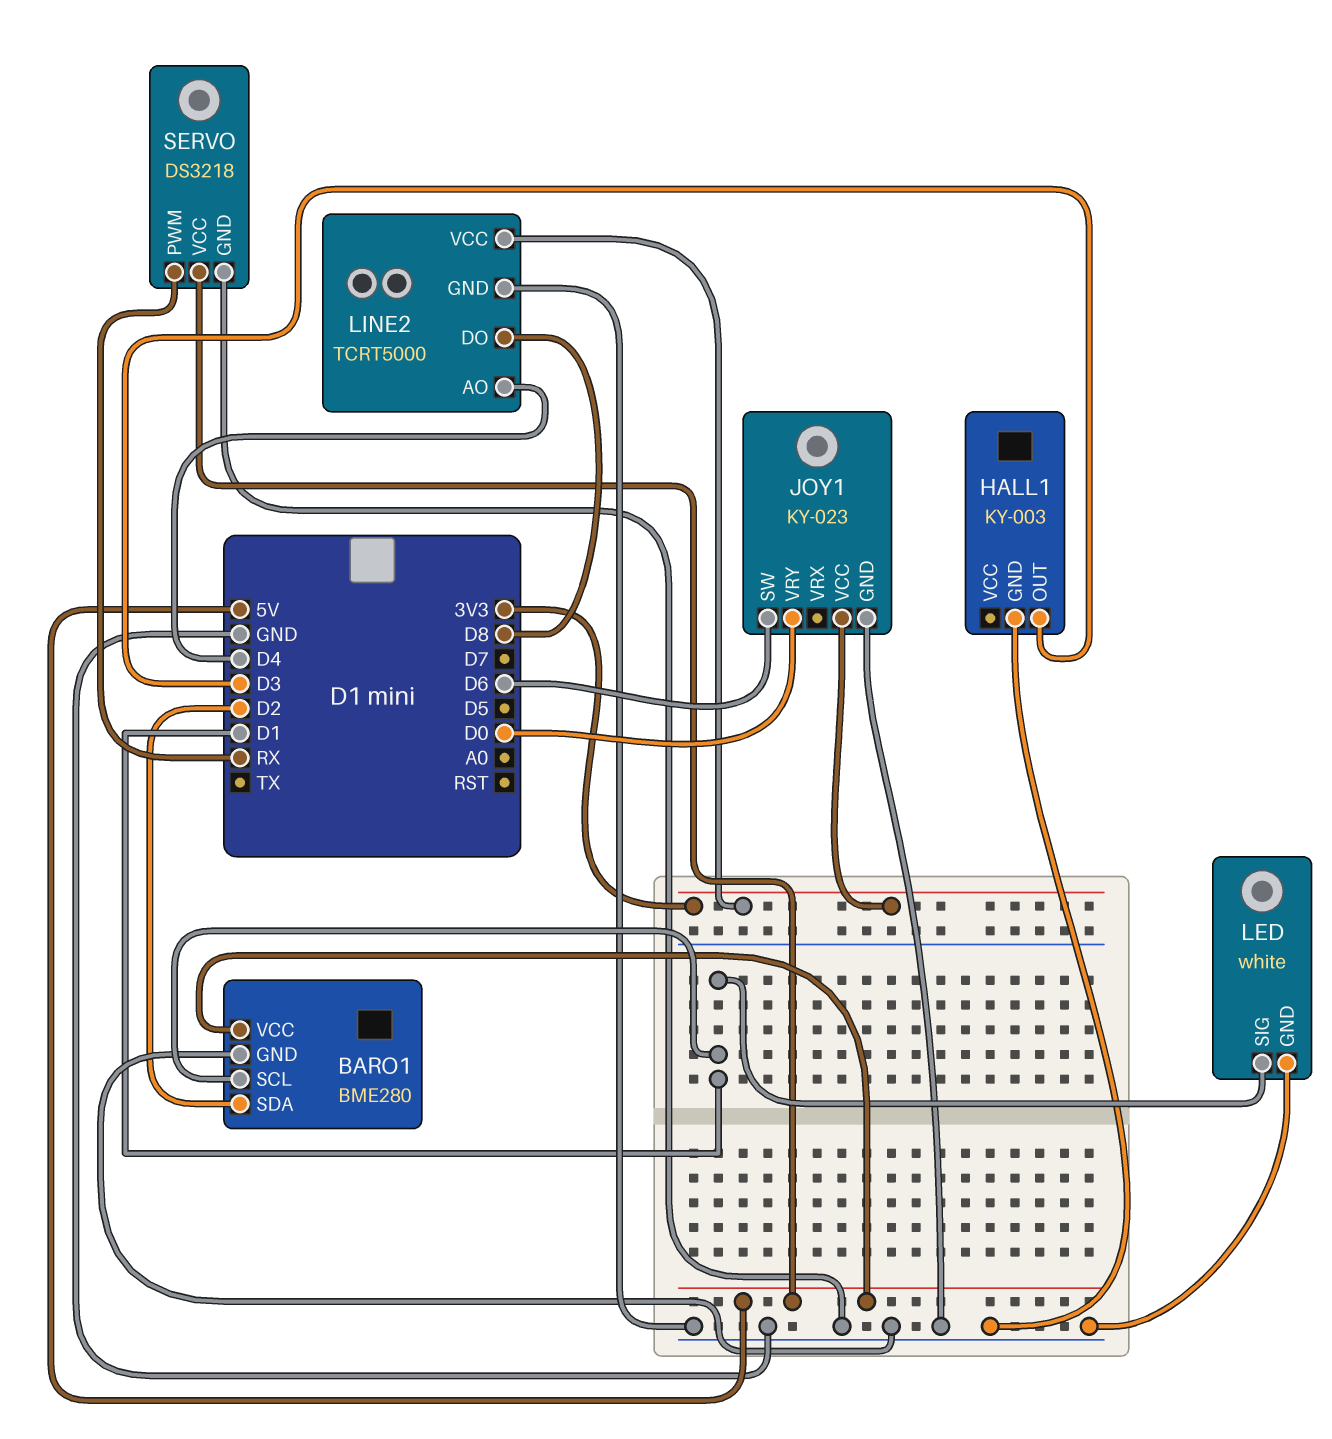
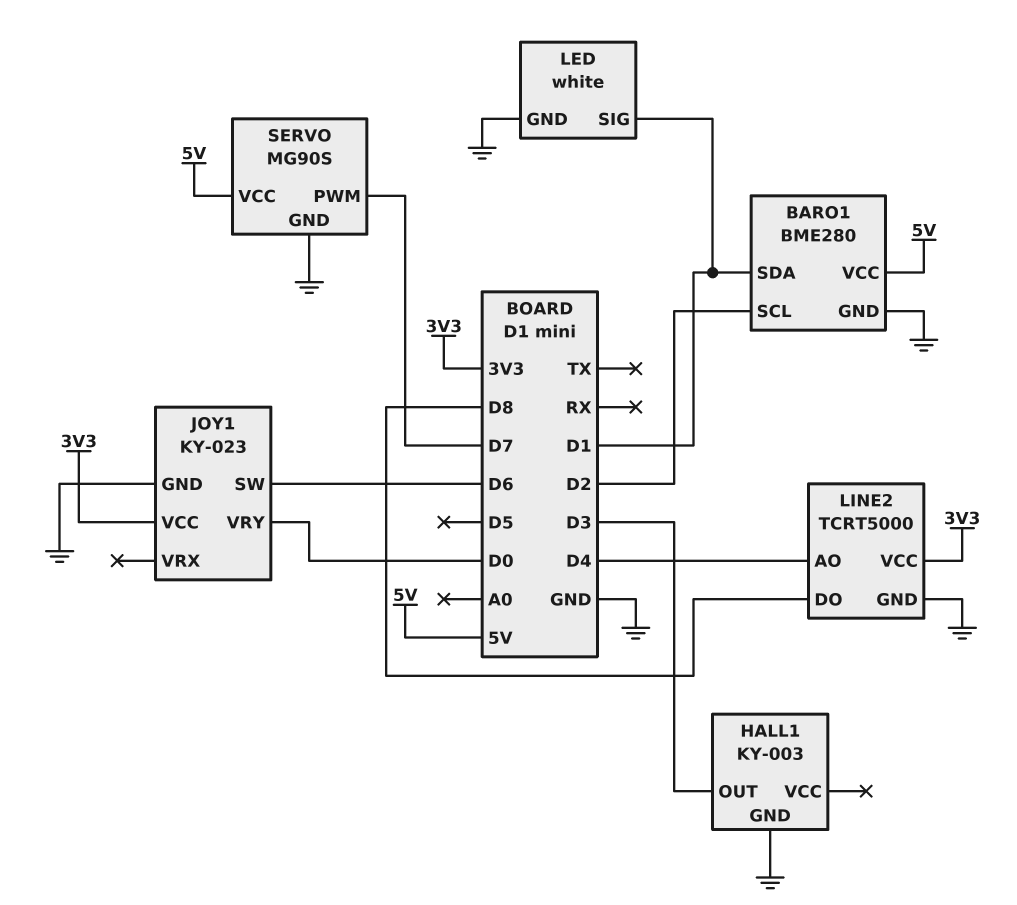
BARO1 pin SCL: D1 -> D2
BARO1 pin SDA: D2 -> D1
SERVO: DS3218 -> MG90S
SERVO pin PWM: RX -> D7

